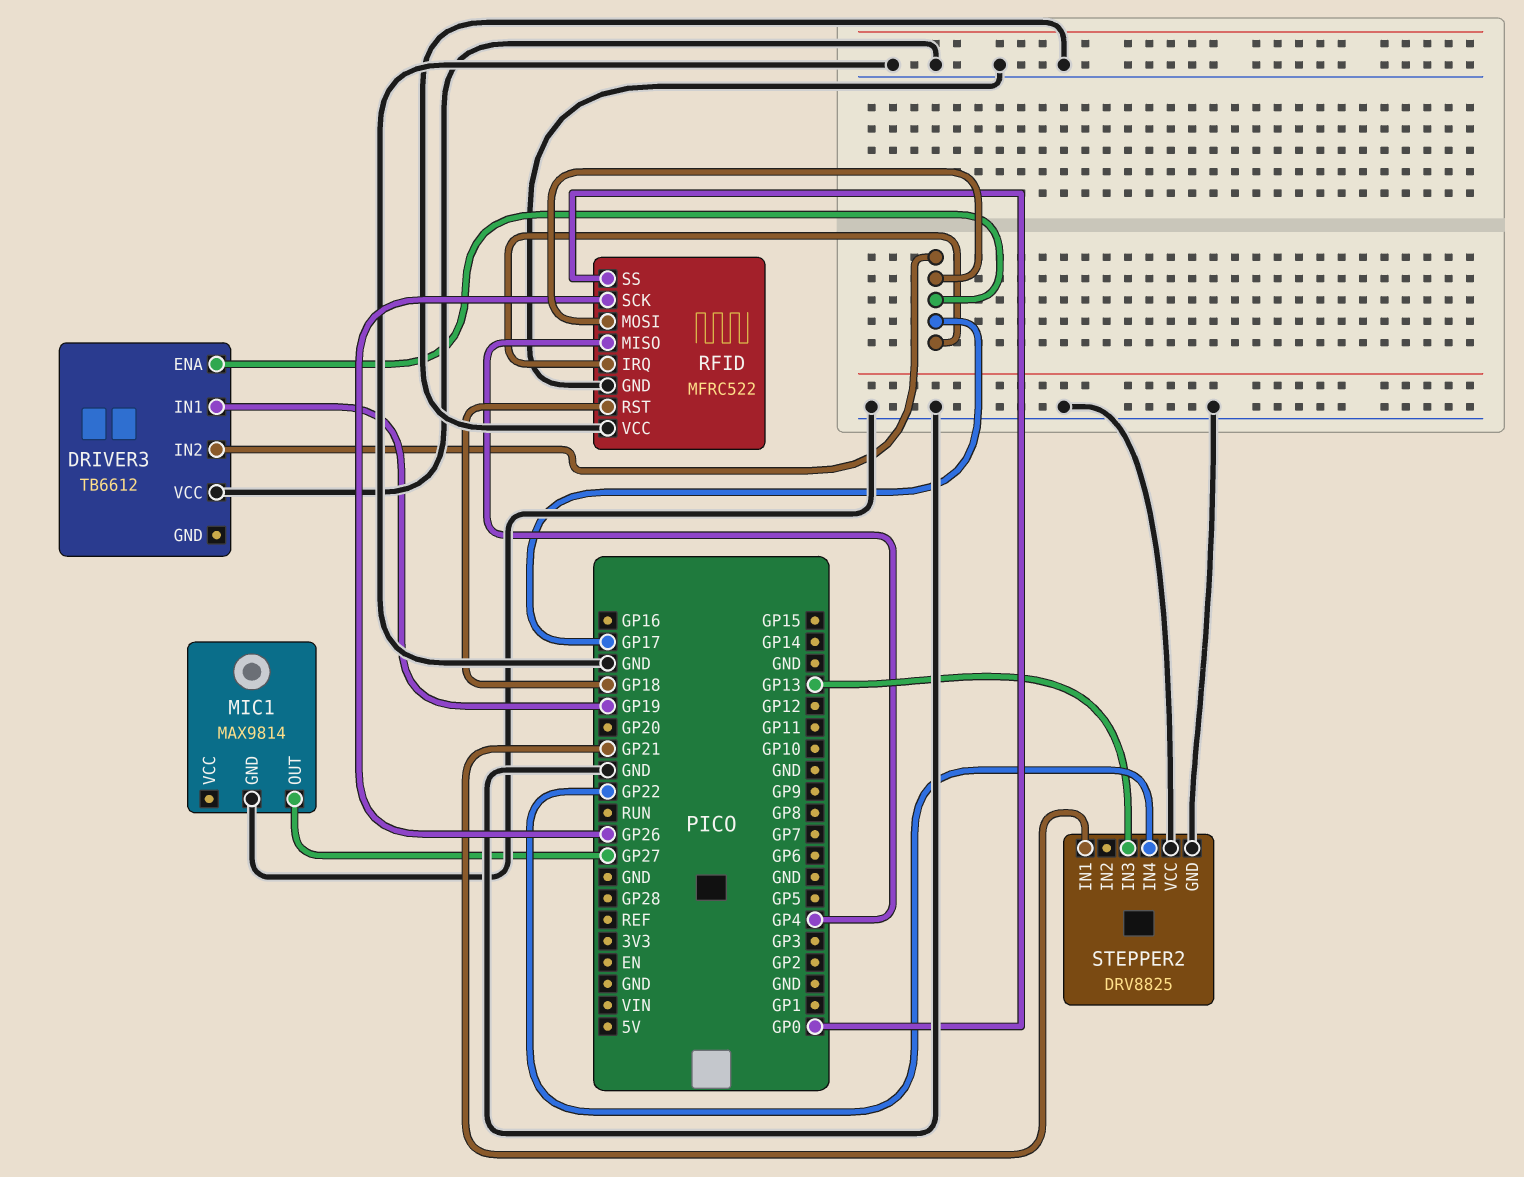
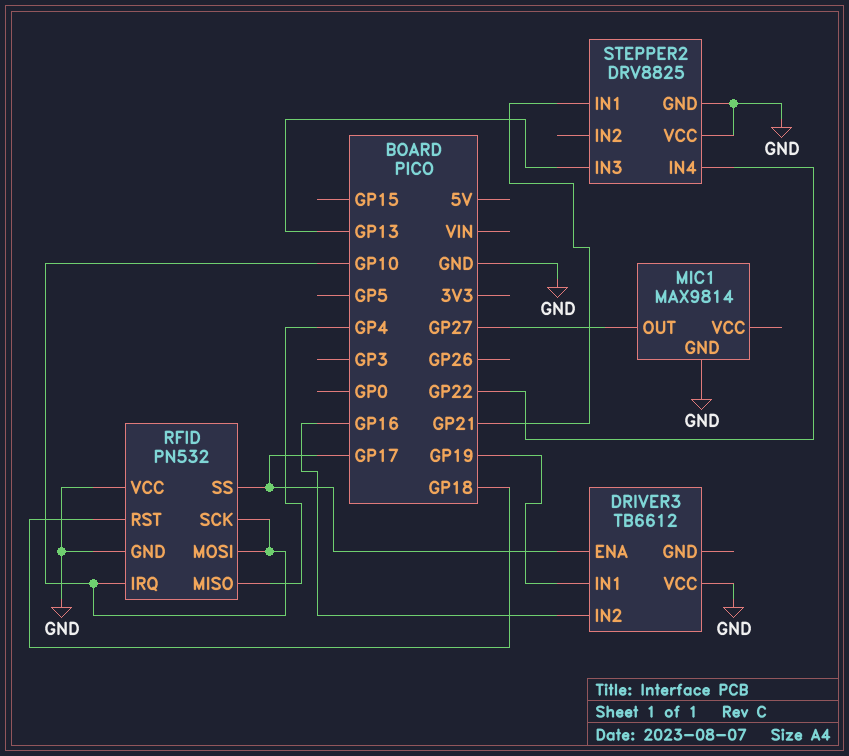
DRIVER3 pin IN2: GP17 -> GP16
RFID: MFRC522 -> PN532
RFID pin IRQ: GP17 -> GP10
RFID pin MOSI: GP17 -> GP10
RFID pin SCK: GP26 -> GP10
RFID pin SS: GP0 -> GP17

